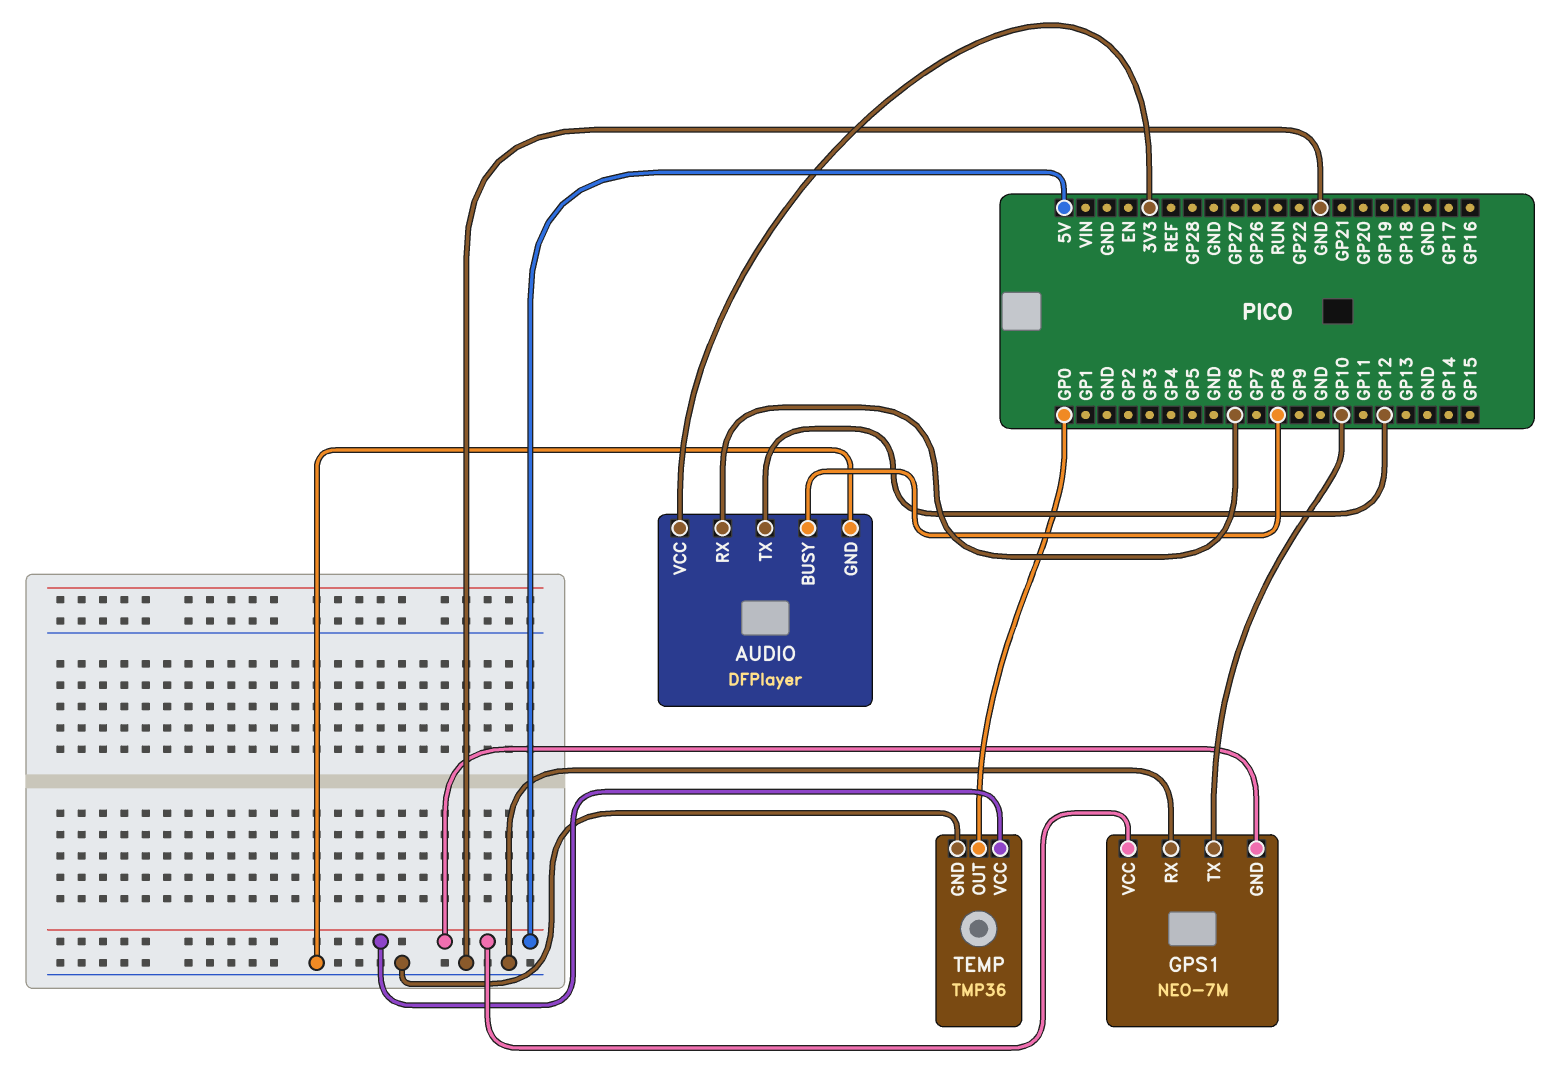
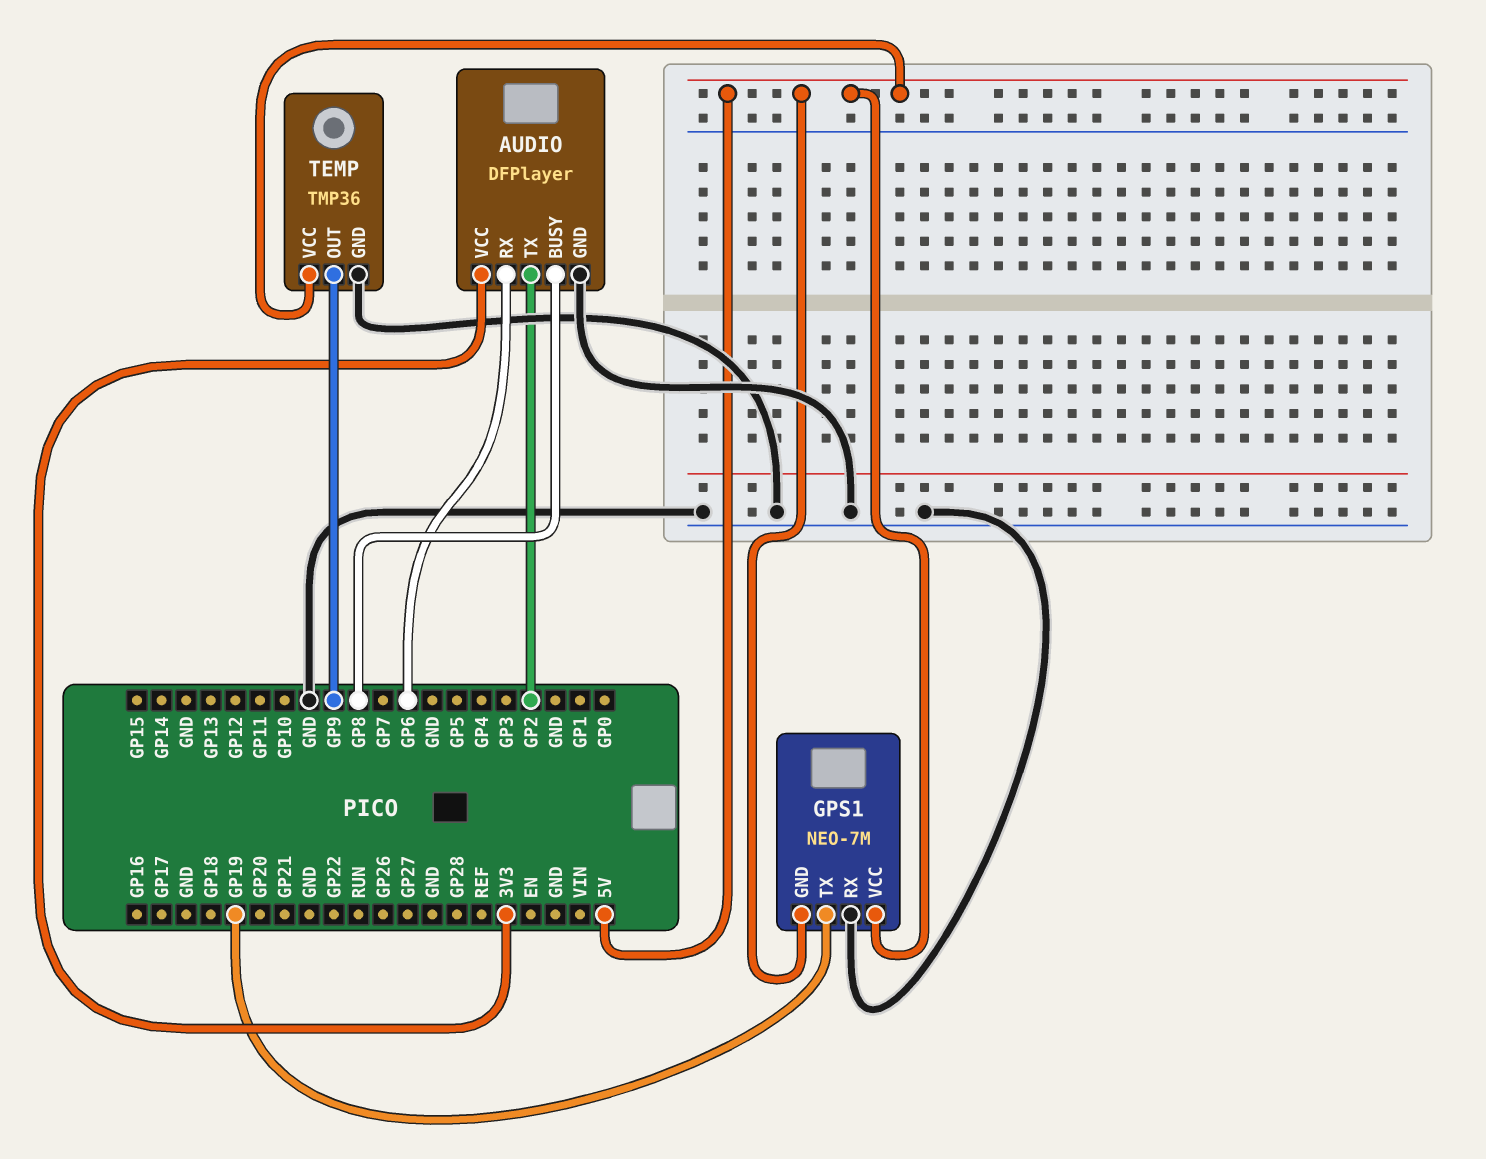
AUDIO pin TX: GP12 -> GP2
GPS1 pin TX: GP10 -> GP19
TEMP pin OUT: GP0 -> GP9

